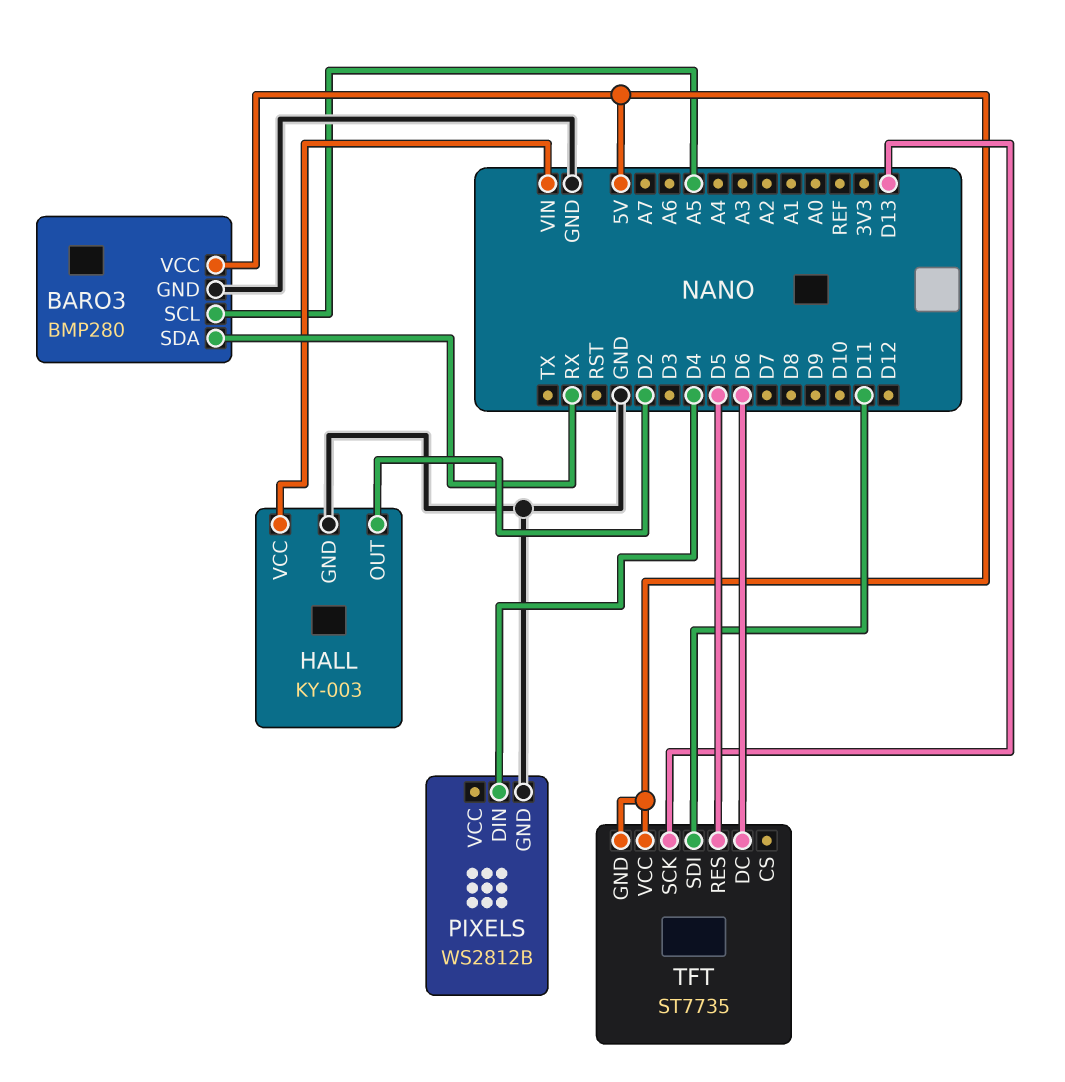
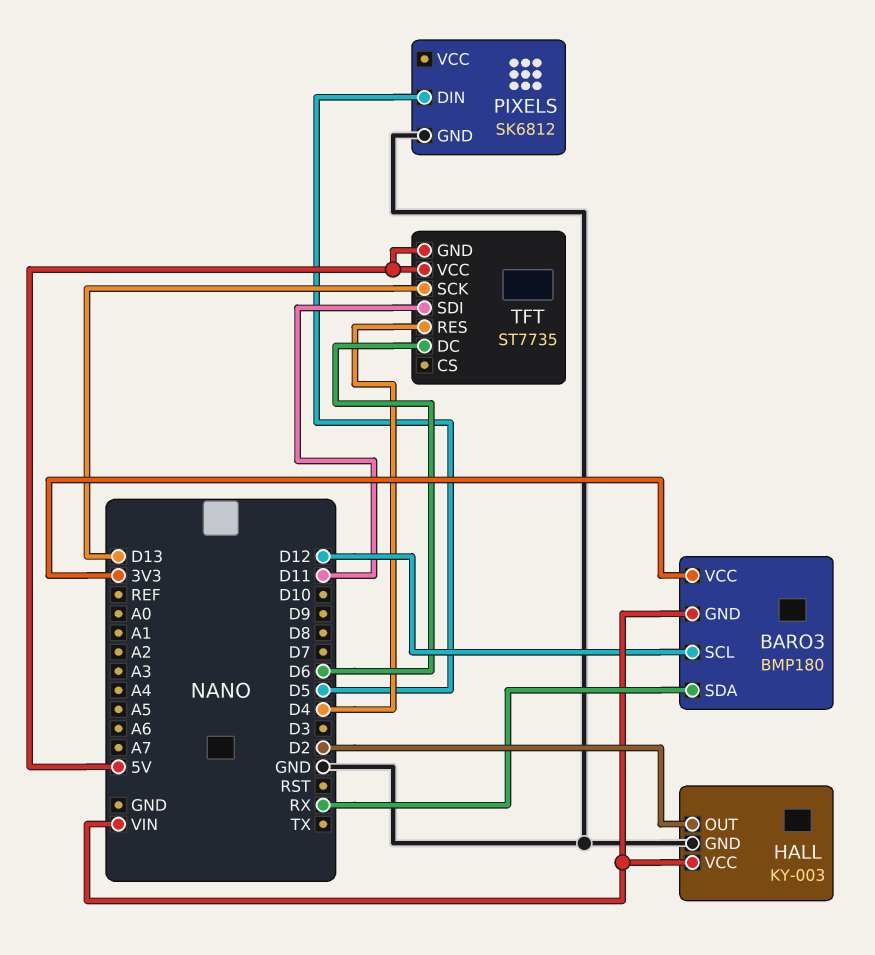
BARO3: BMP280 -> BMP180
BARO3 pin GND: GND -> VIN
BARO3 pin SCL: A5 -> D12
BARO3 pin VCC: 5V -> 3V3
PIXELS: WS2812B -> SK6812
PIXELS pin DIN: D4 -> D5
TFT pin RES: D5 -> D4

